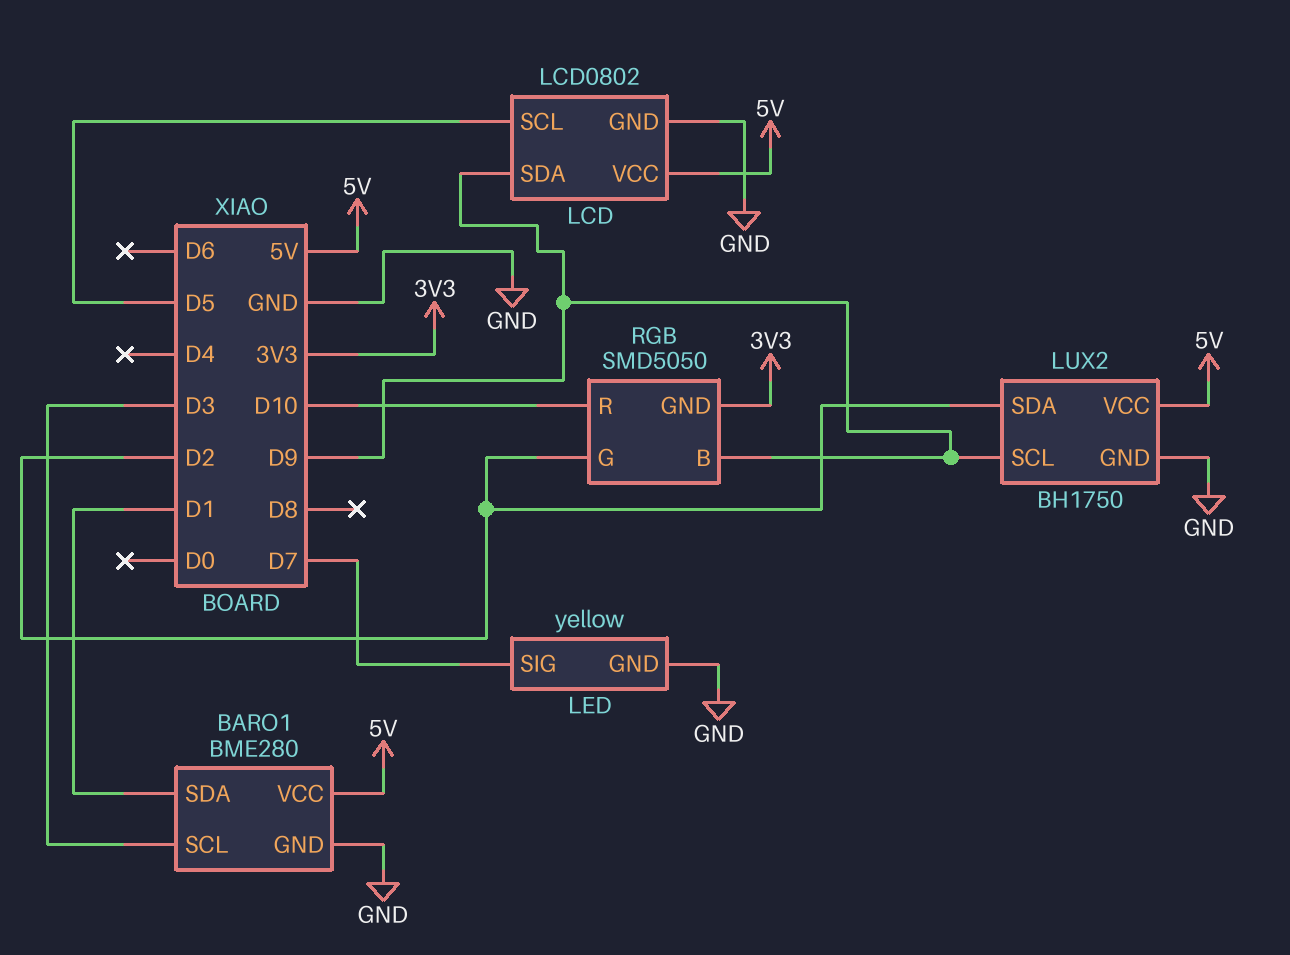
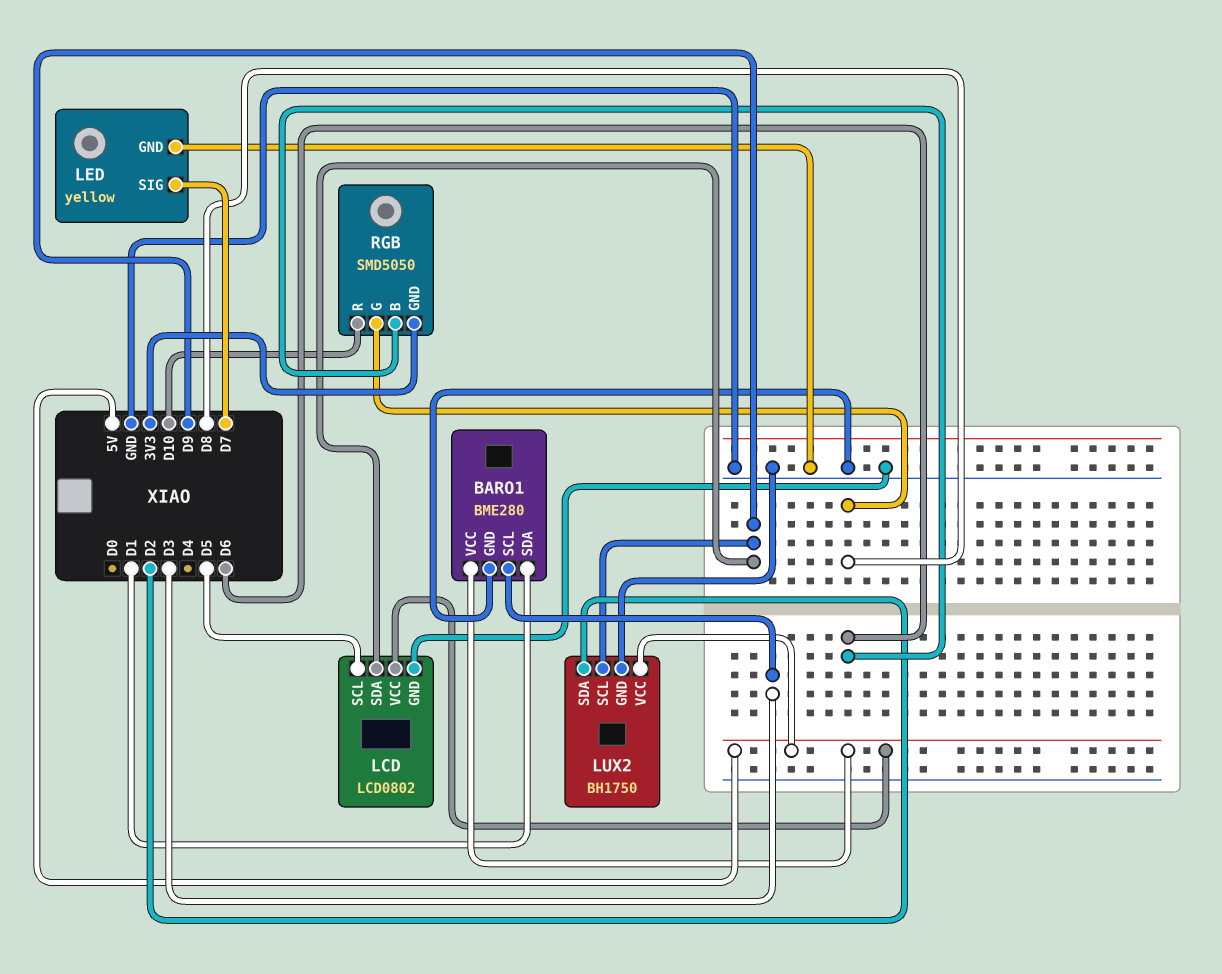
RGB pin B: D9 -> D6
RGB pin G: D2 -> D8

